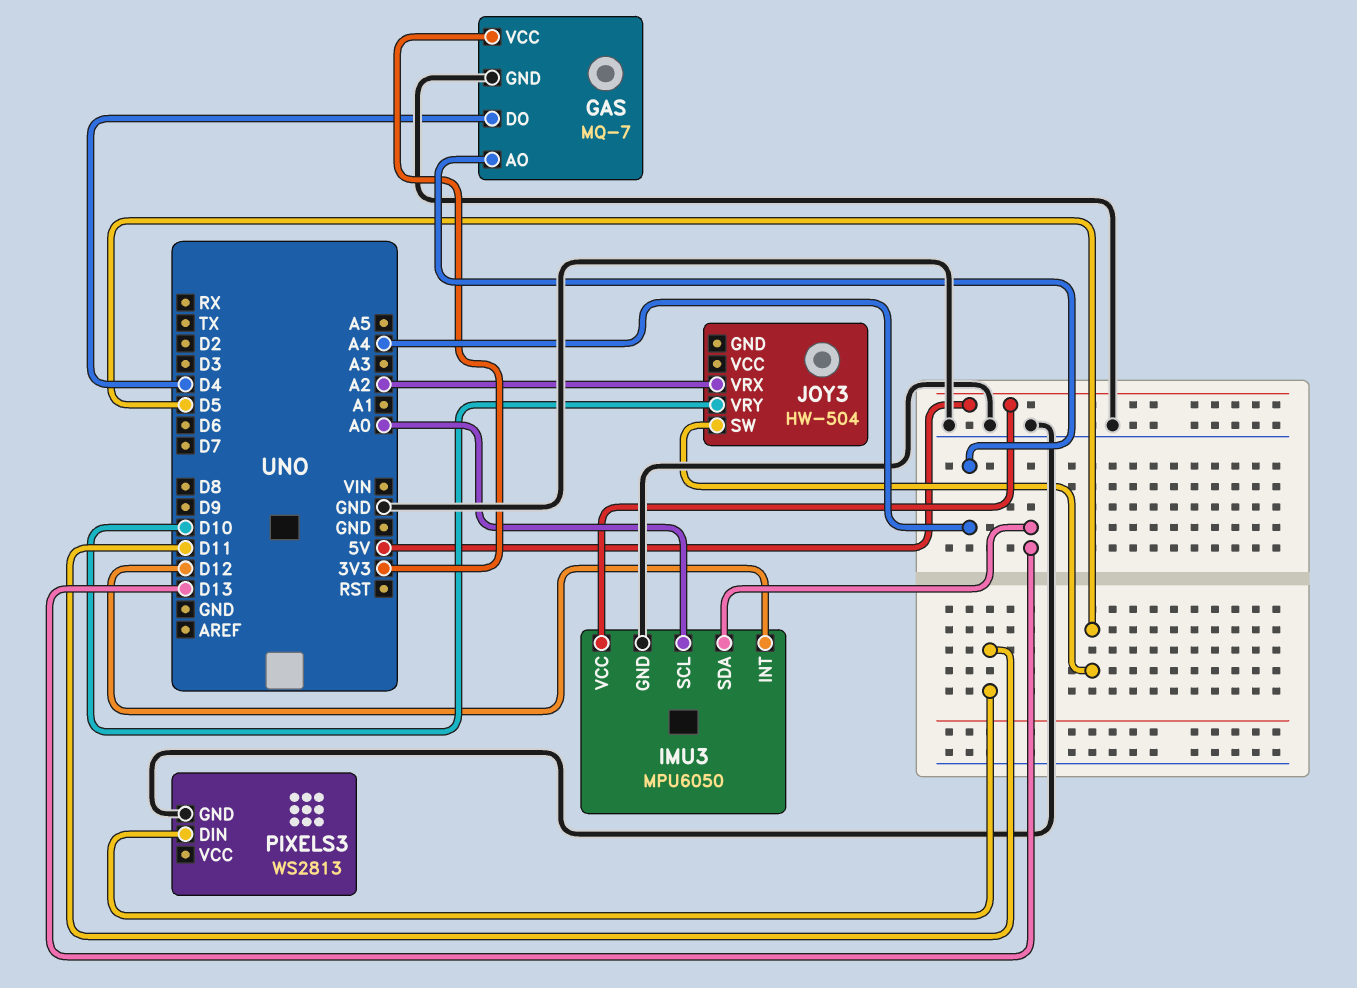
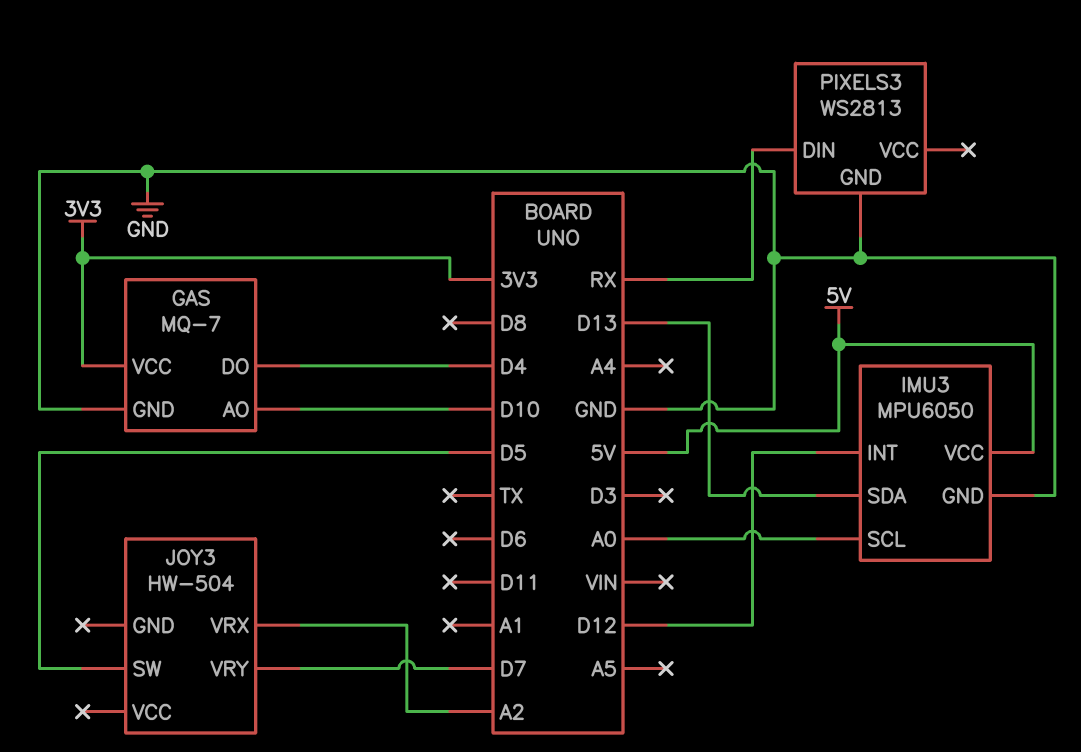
GAS pin AO: A4 -> D10
JOY3 pin VRY: D10 -> D7
PIXELS3 pin DIN: D11 -> RX

